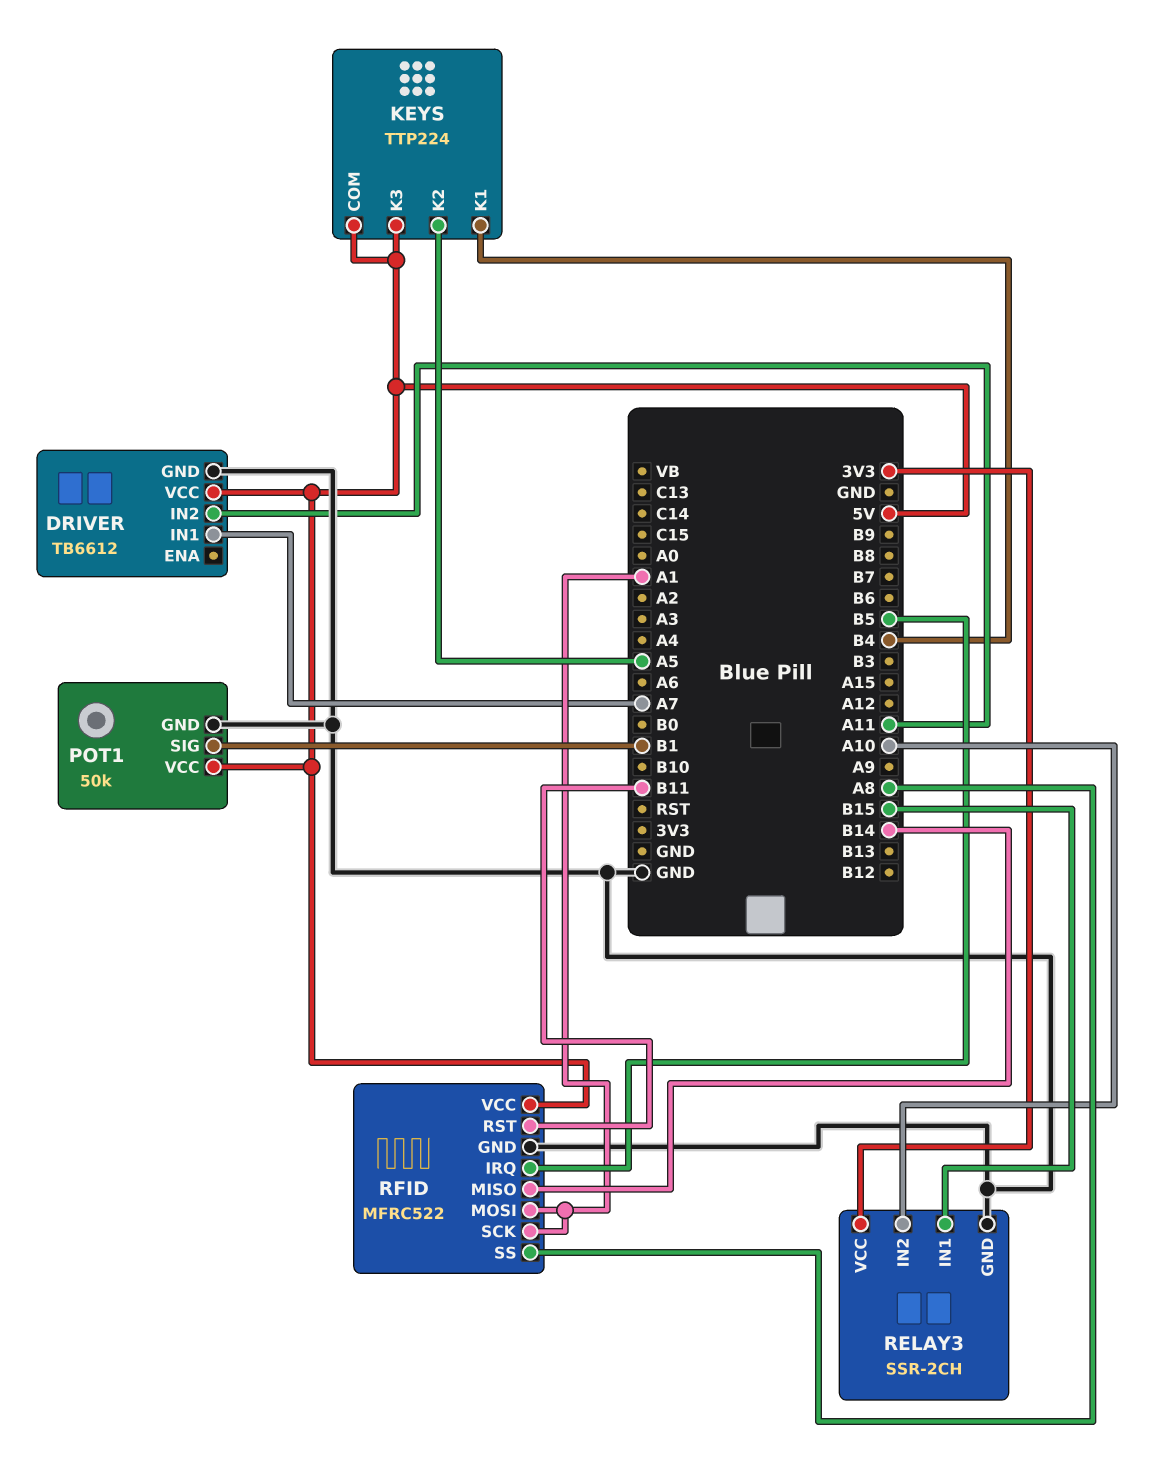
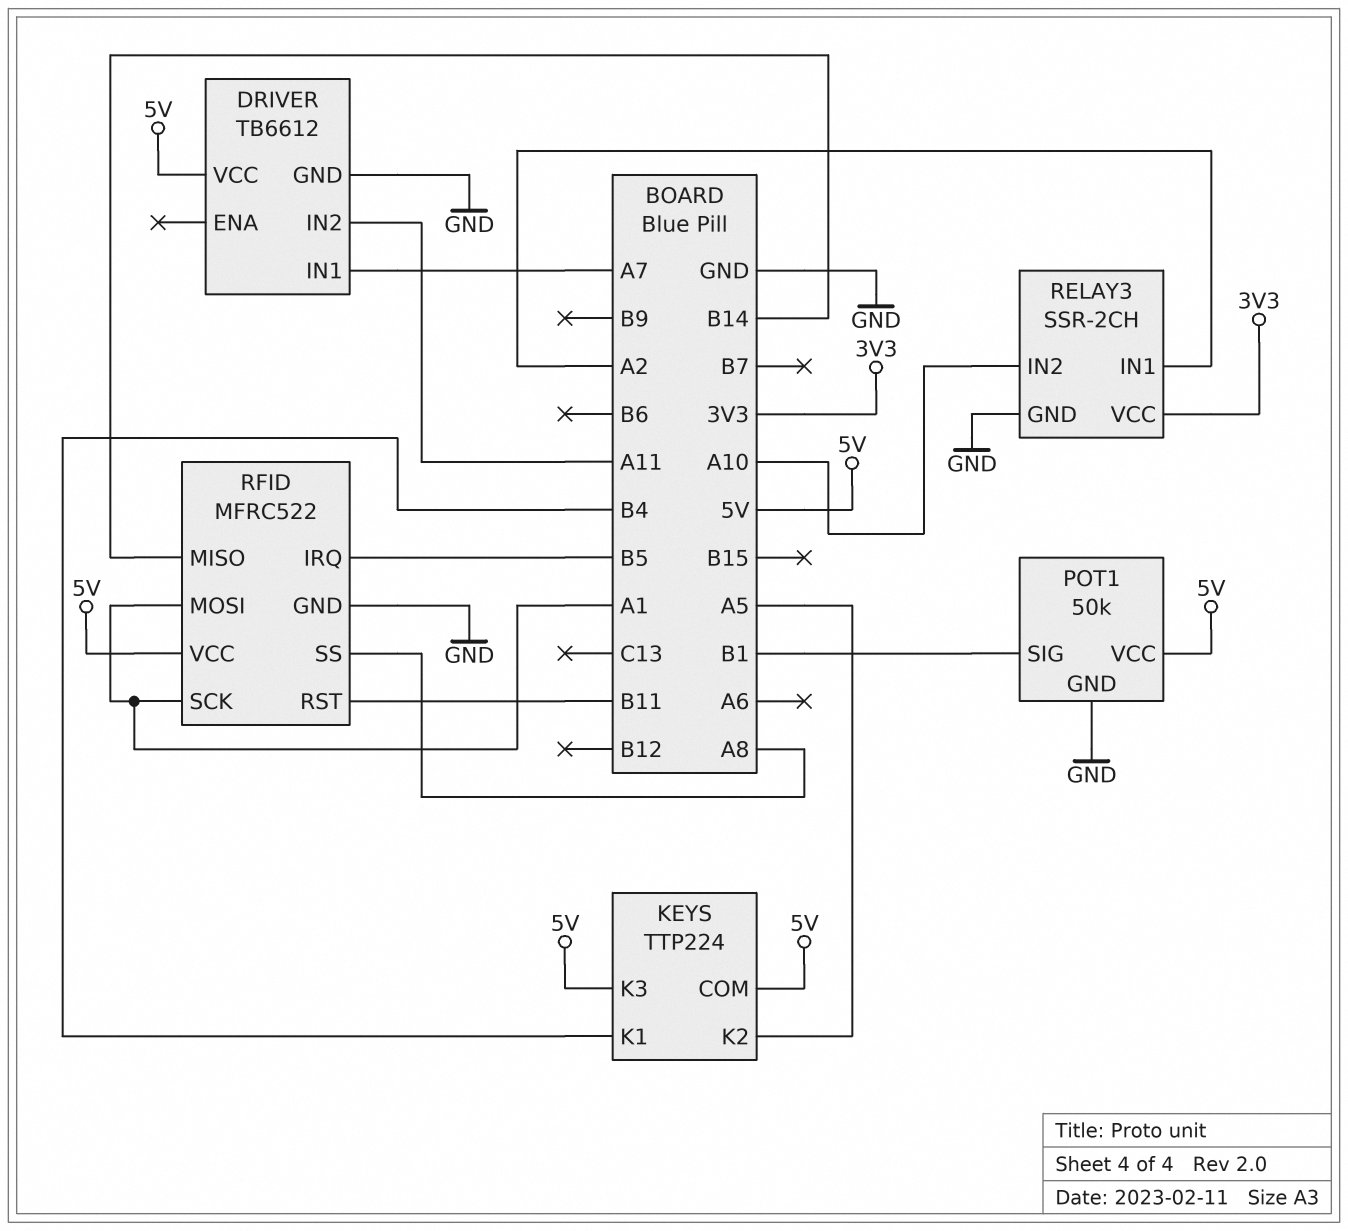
RELAY3 pin IN1: B15 -> A2

